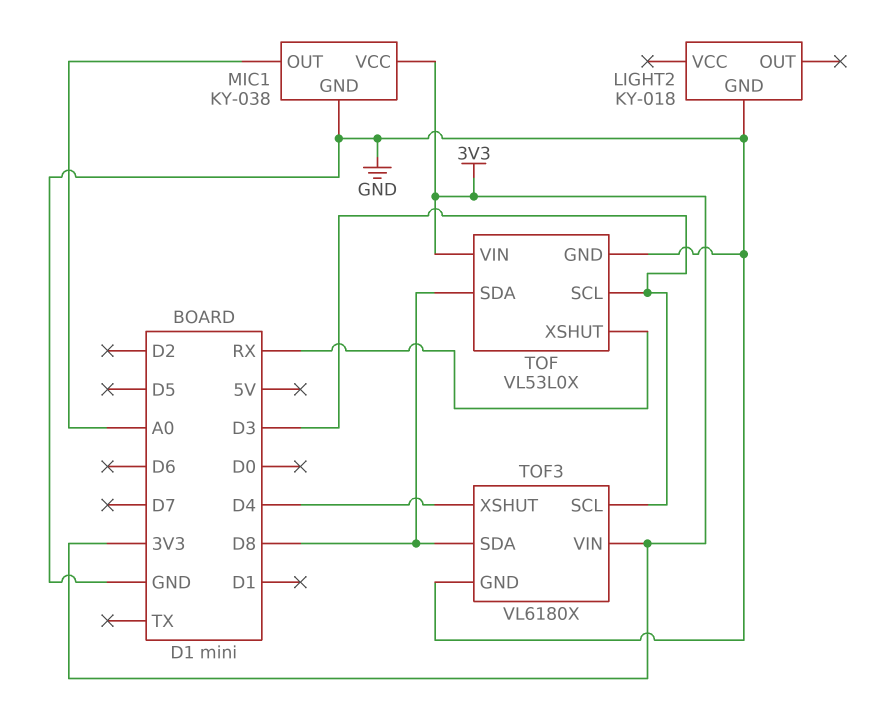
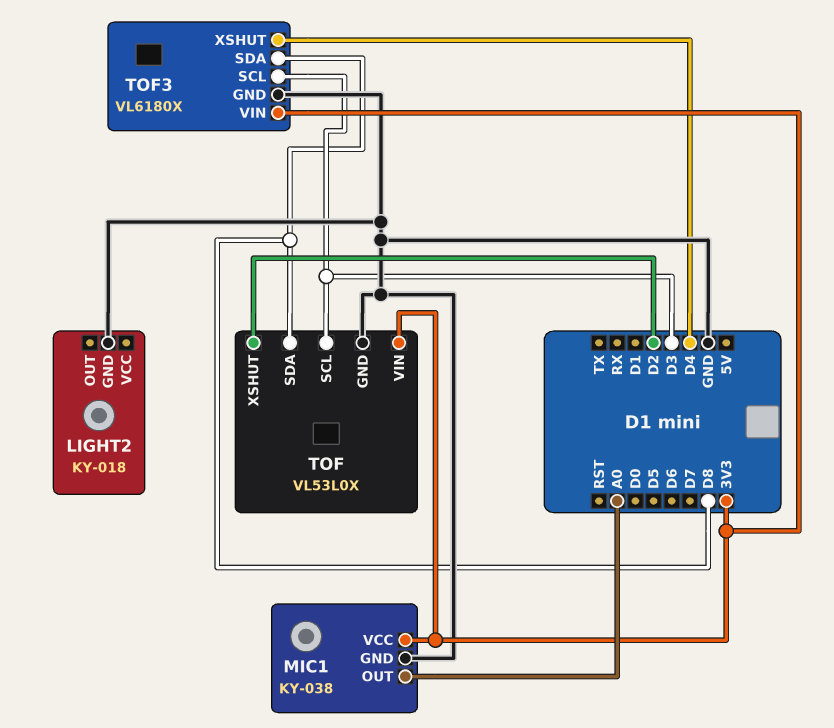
TOF pin XSHUT: RX -> D2

